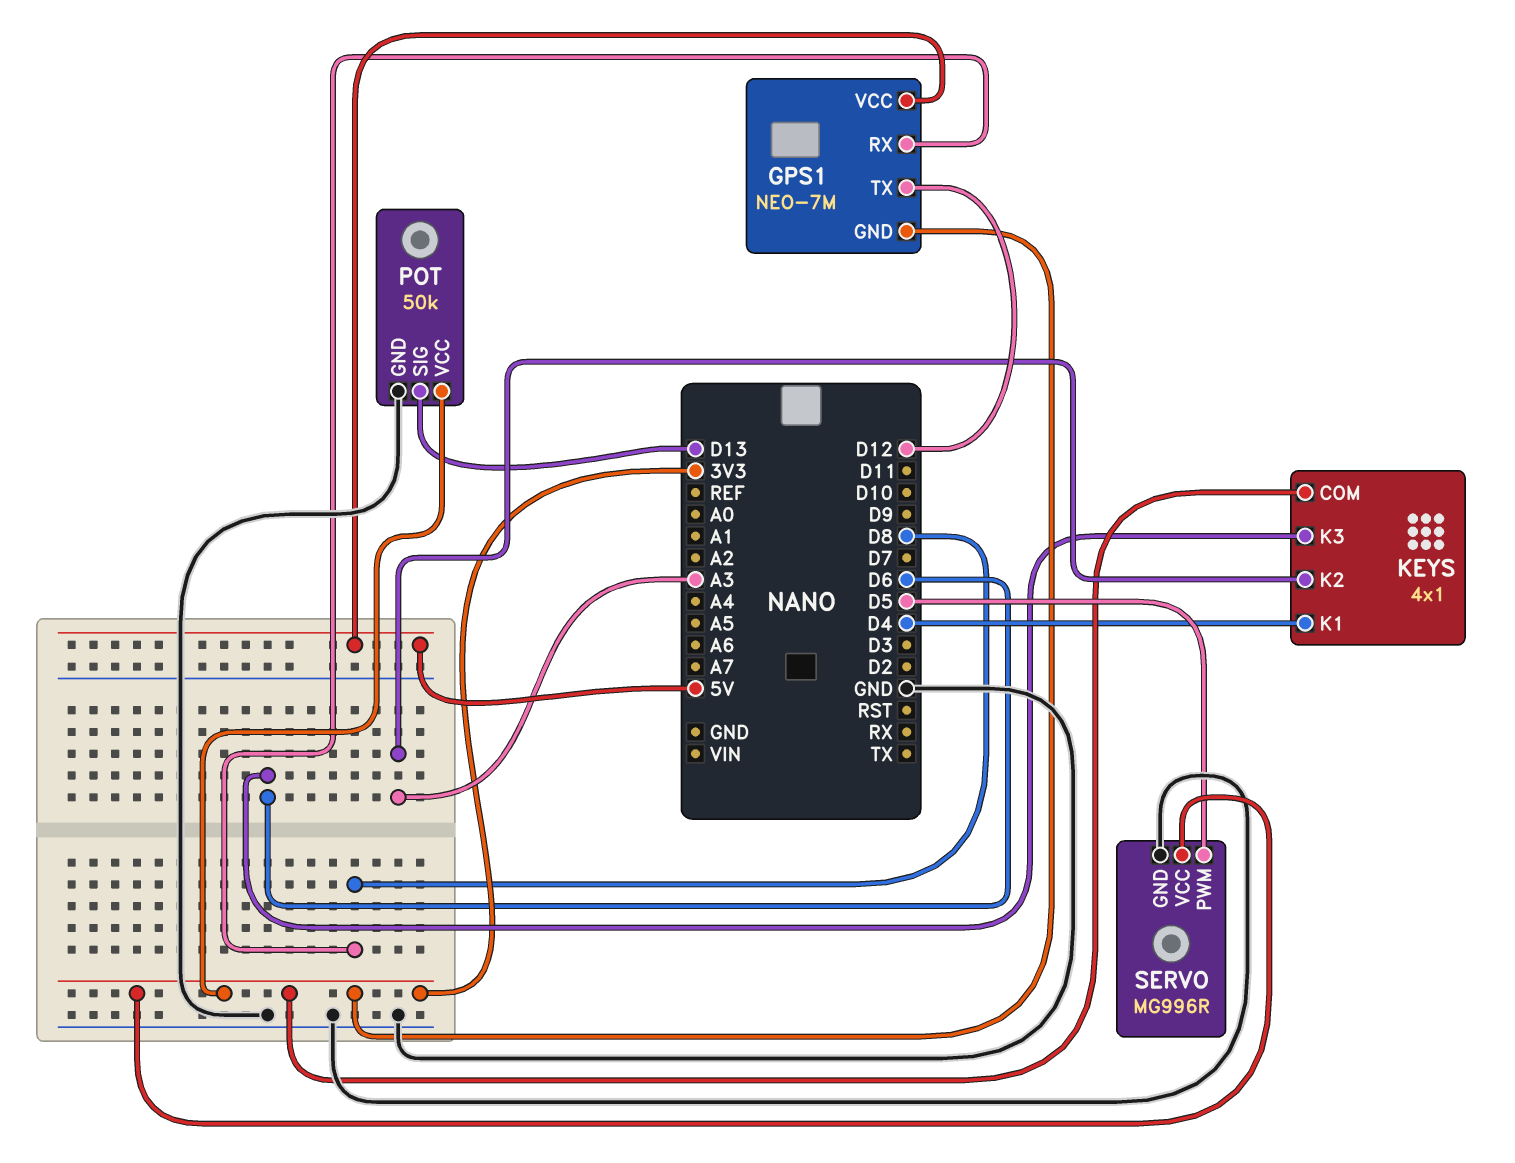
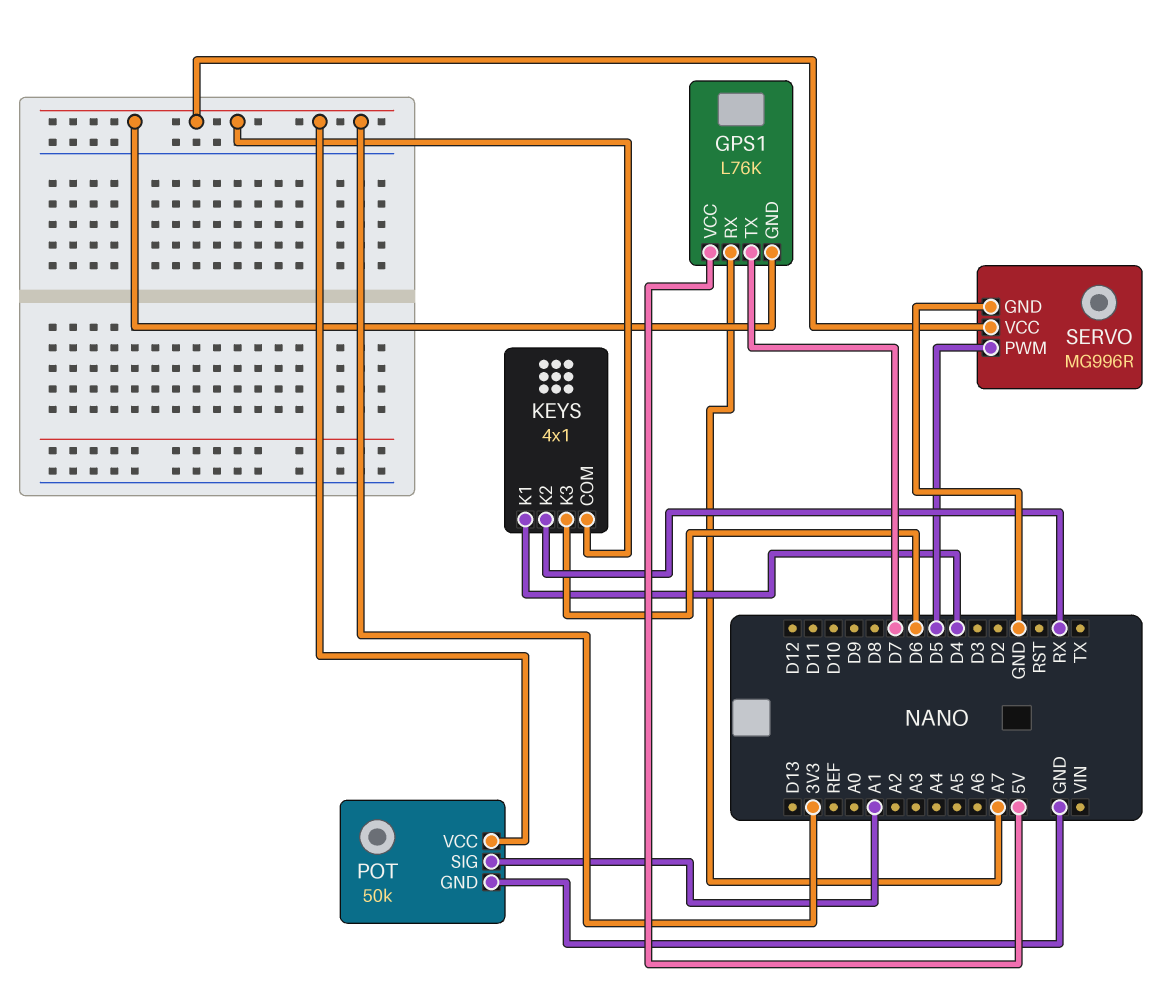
GPS1: NEO-7M -> L76K
GPS1 pin RX: D8 -> A7
GPS1 pin TX: D12 -> D7
KEYS pin K2: A3 -> RX
POT pin SIG: D13 -> A1

